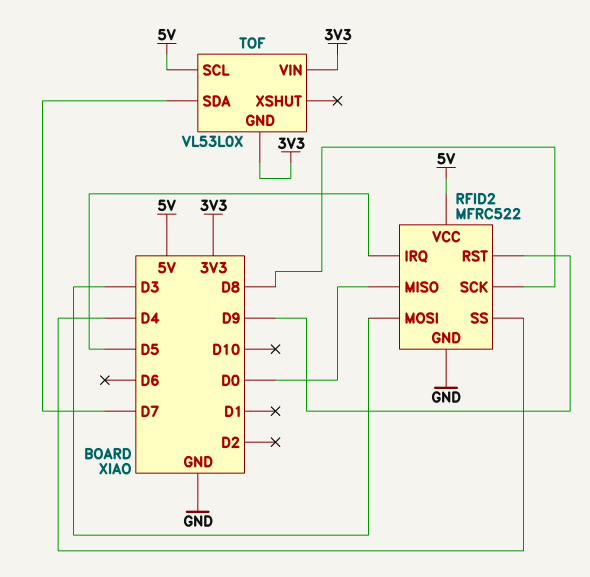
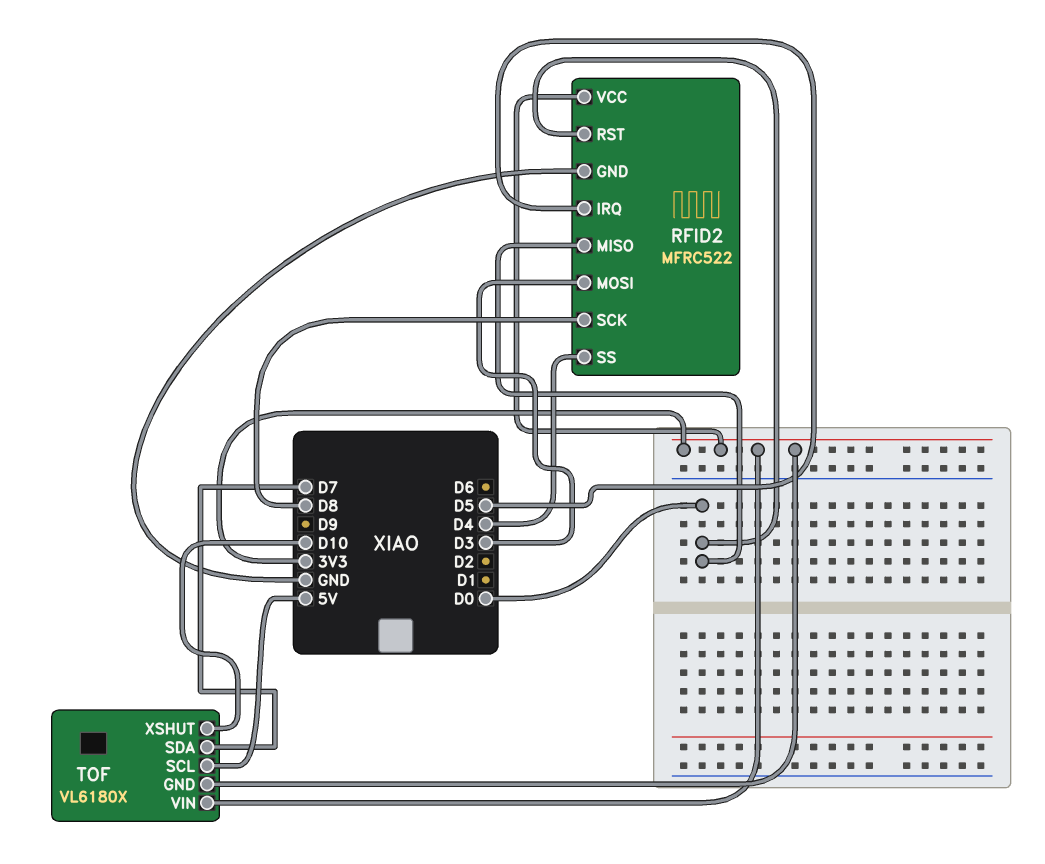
RFID2 pin RST: D9 -> D0
RFID2 pin VCC: 5V -> 3V3
TOF: VL53L0X -> VL6180X
TOF pin XSHUT: none -> D10

